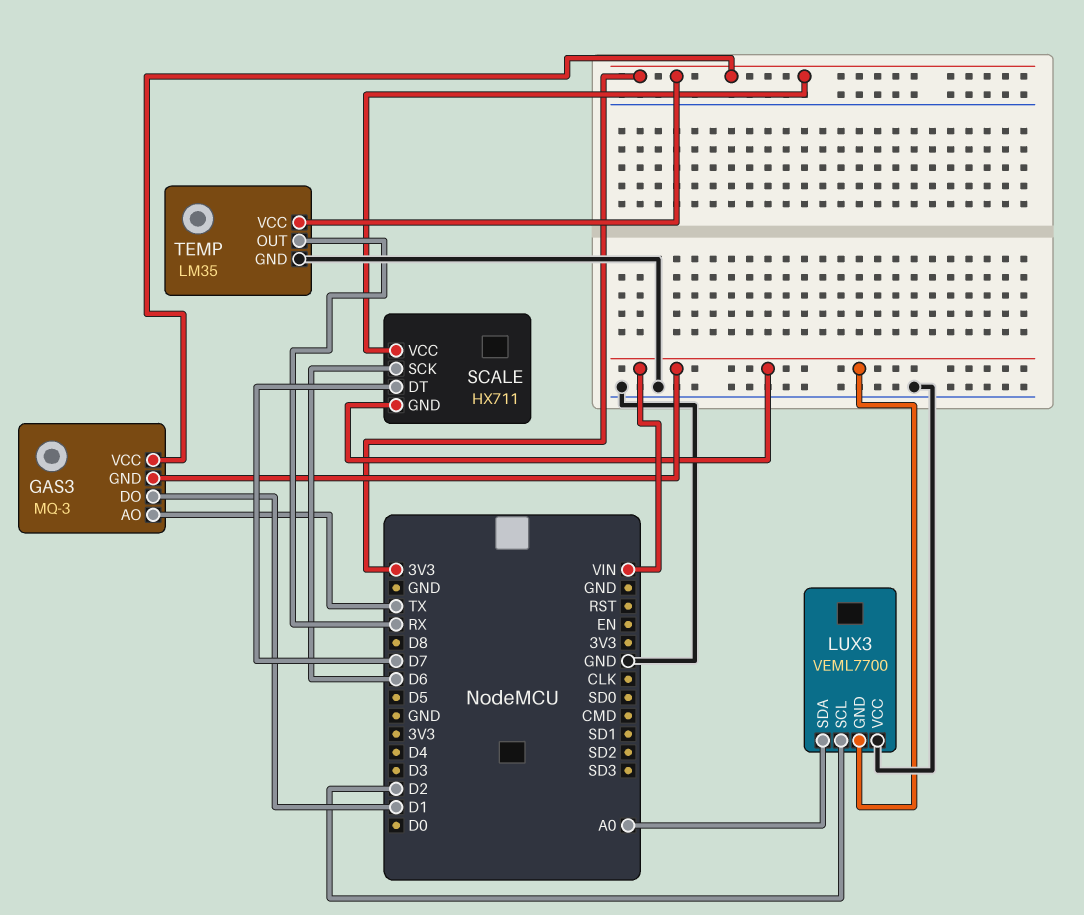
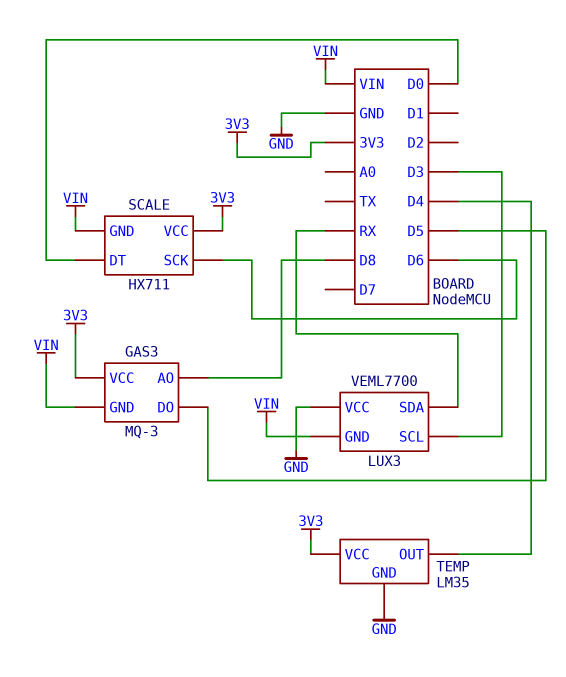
GAS3 pin AO: TX -> D8
GAS3 pin DO: D1 -> D5
LUX3 pin SCL: D2 -> D3
LUX3 pin SDA: A0 -> RX
SCALE pin DT: D7 -> D0
TEMP pin OUT: RX -> D4

